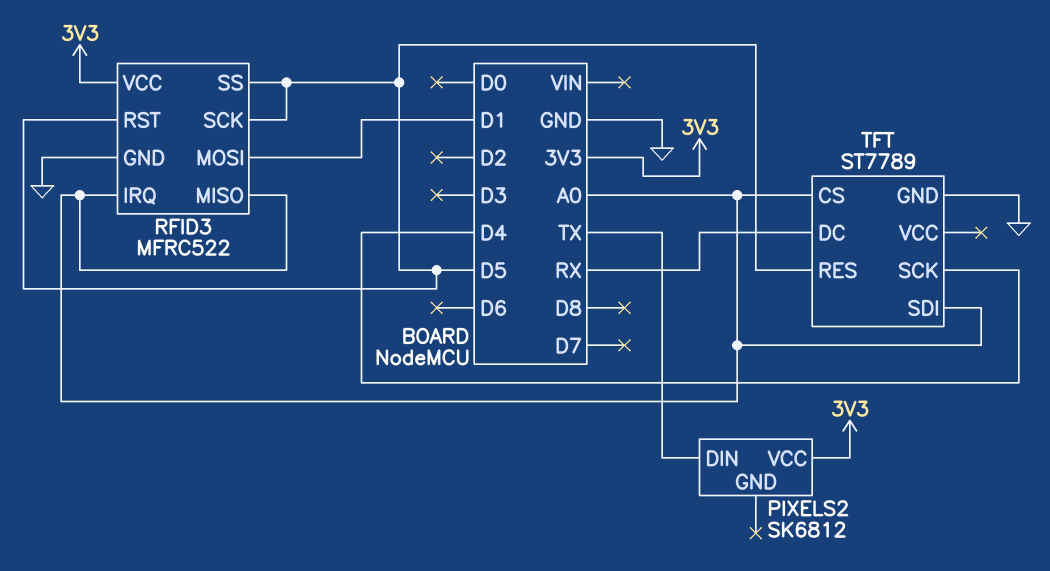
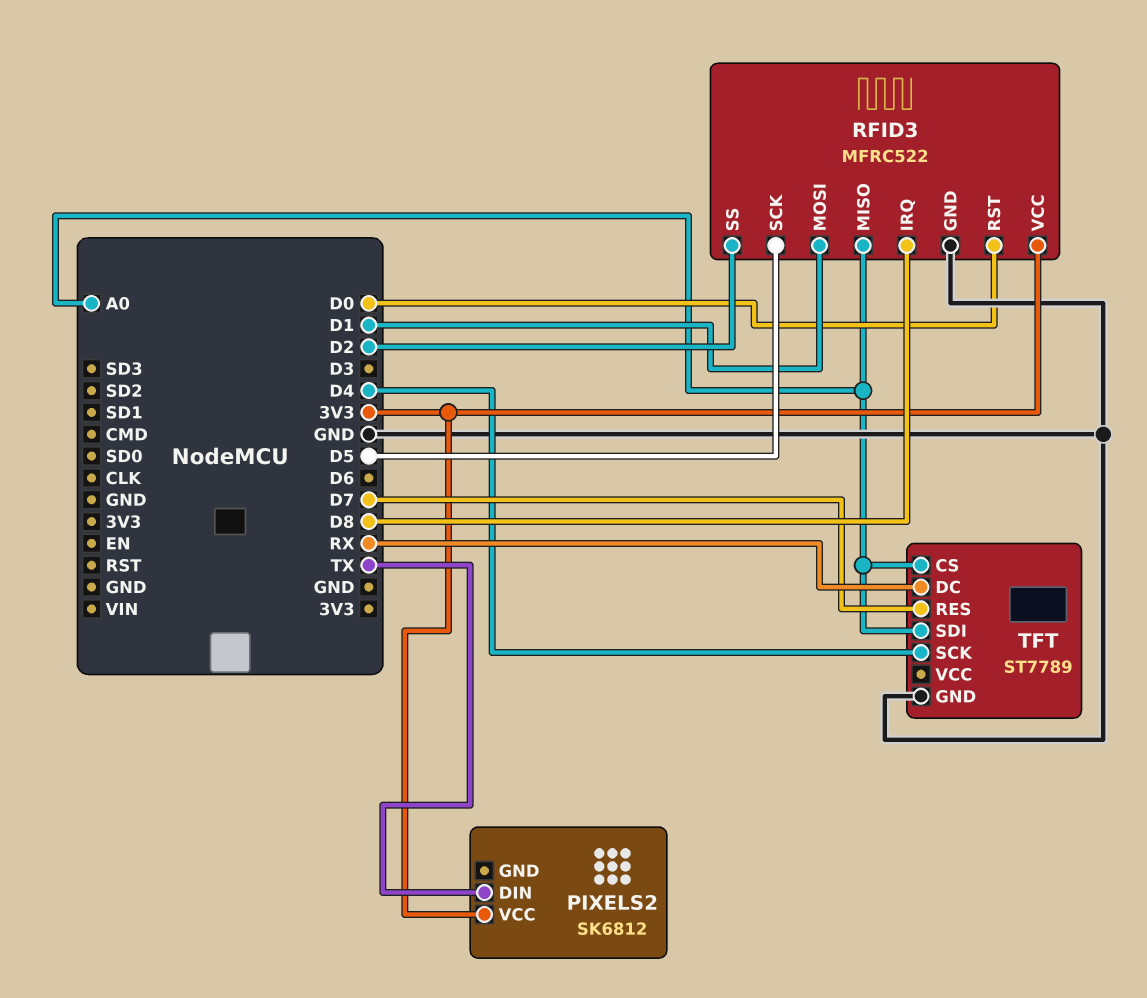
RFID3 pin IRQ: A0 -> D8
RFID3 pin RST: D5 -> D0
RFID3 pin SS: D5 -> D2
TFT pin RES: D5 -> D7

